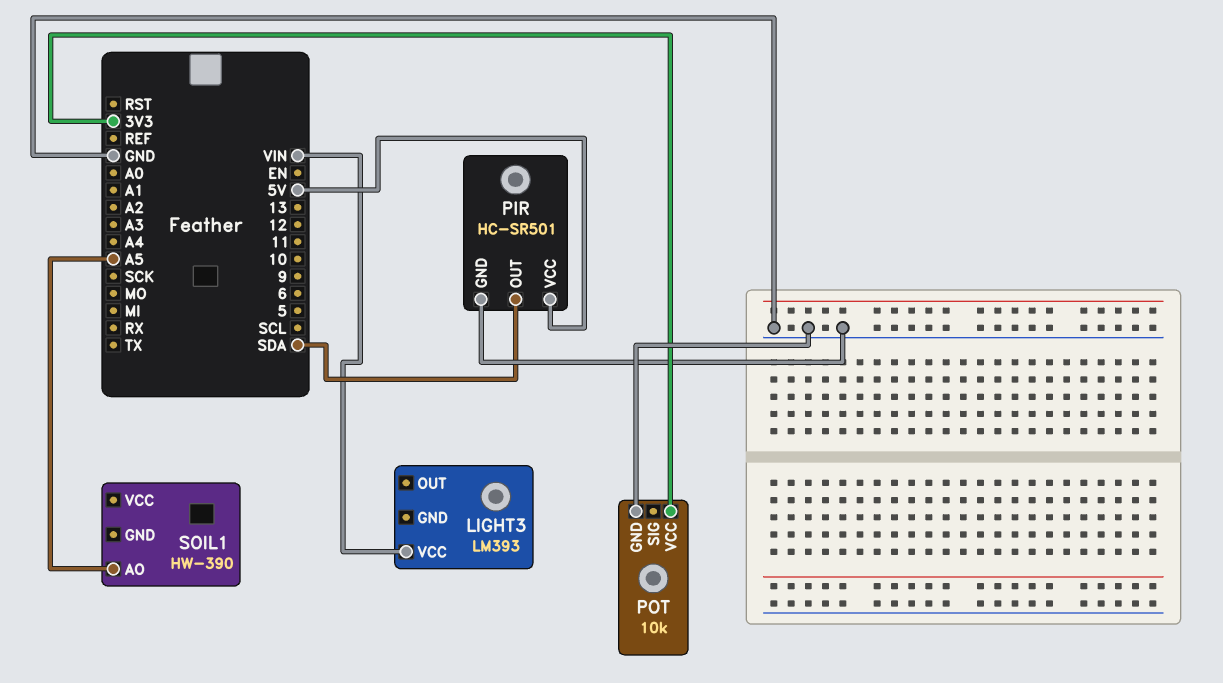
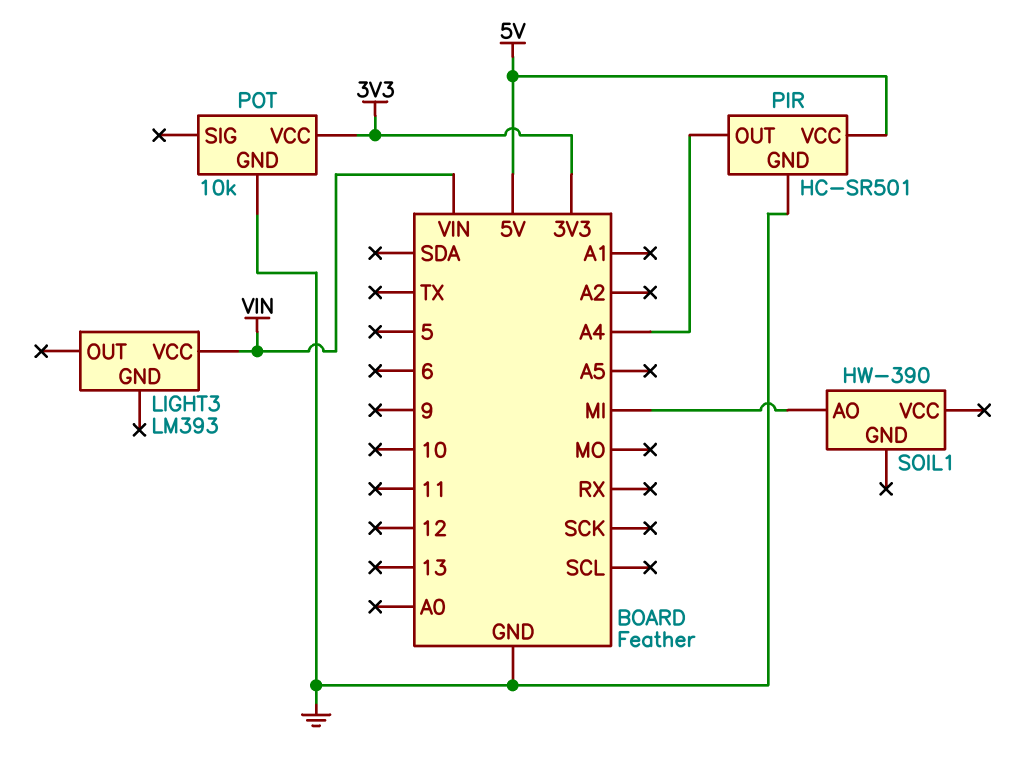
PIR pin OUT: SDA -> A4
SOIL1 pin AO: A5 -> MI

